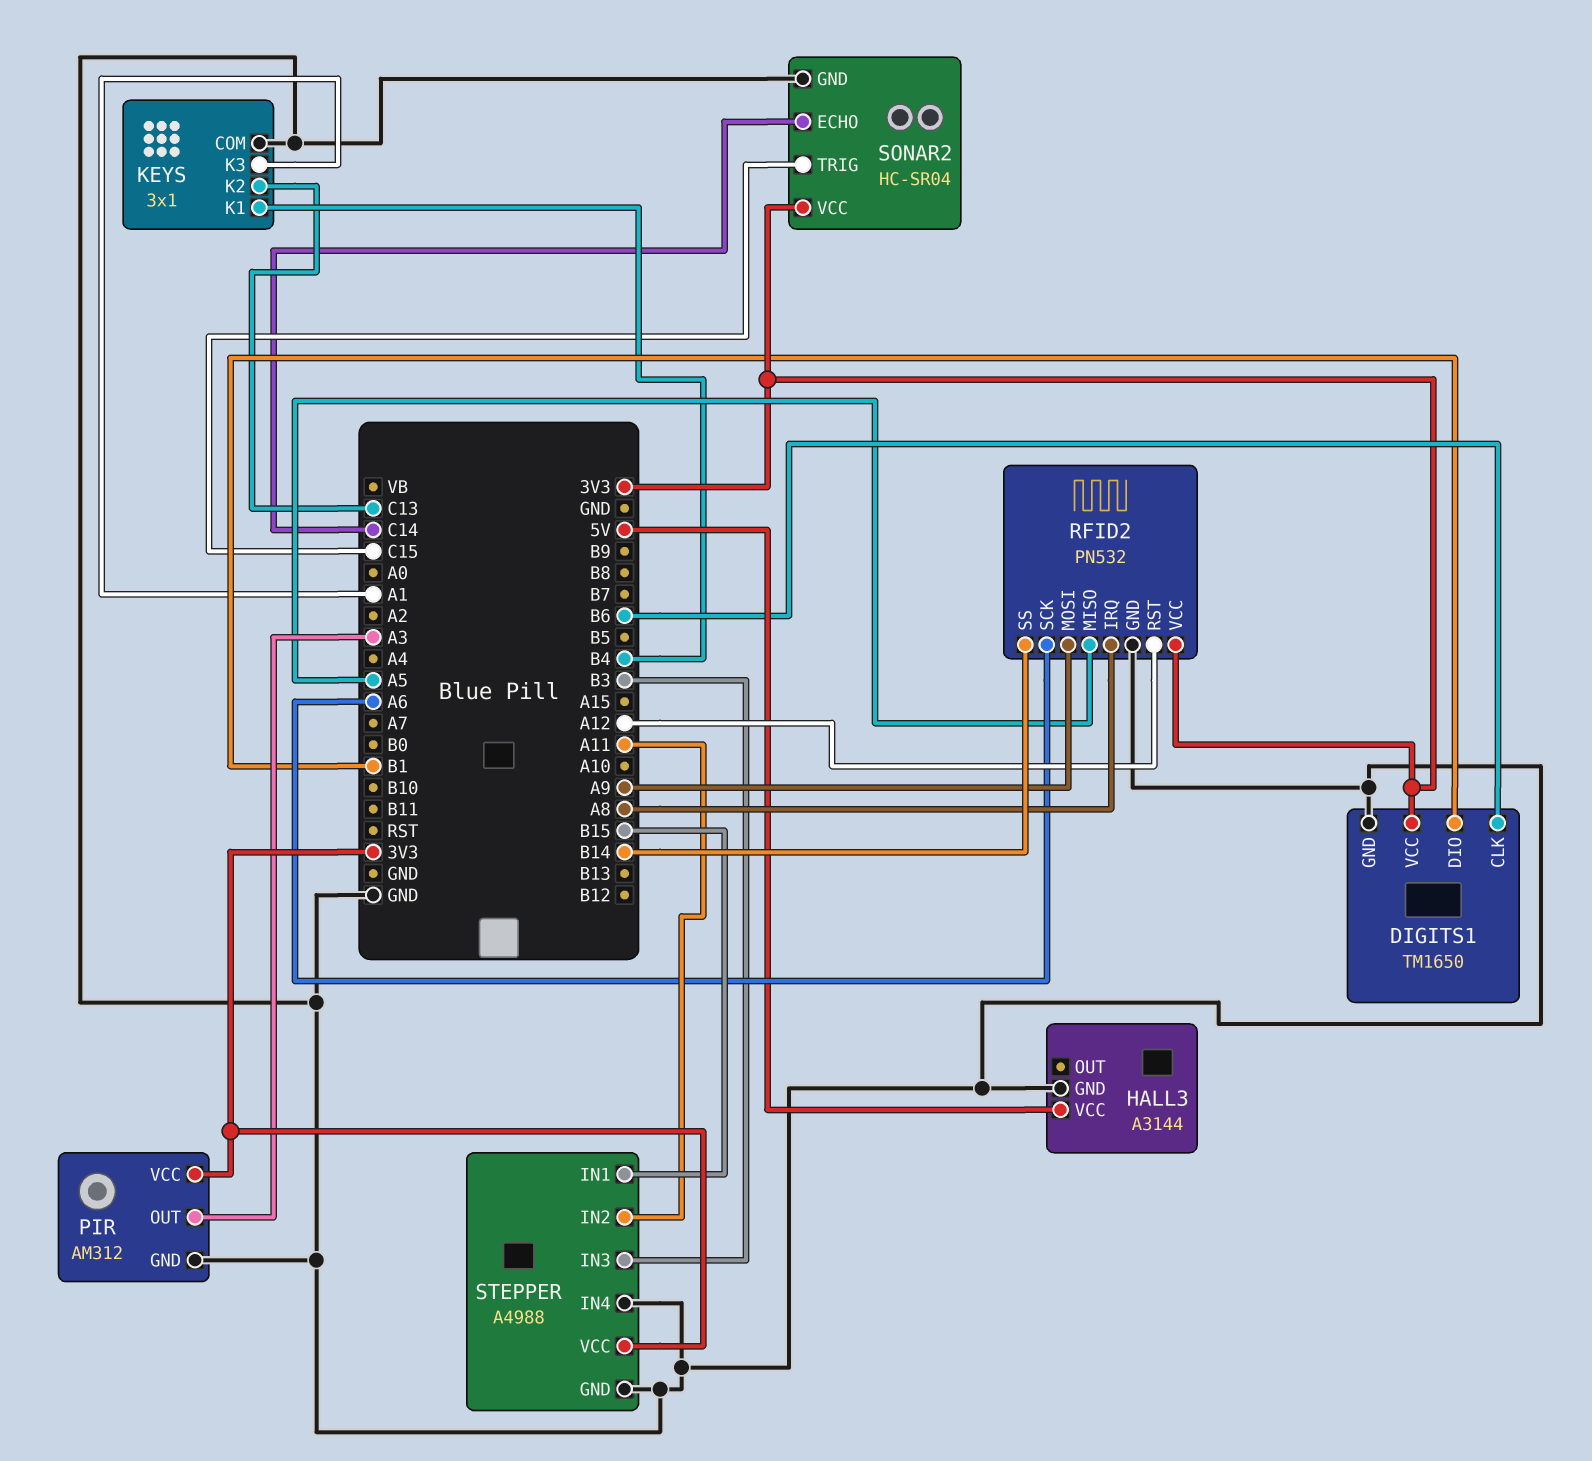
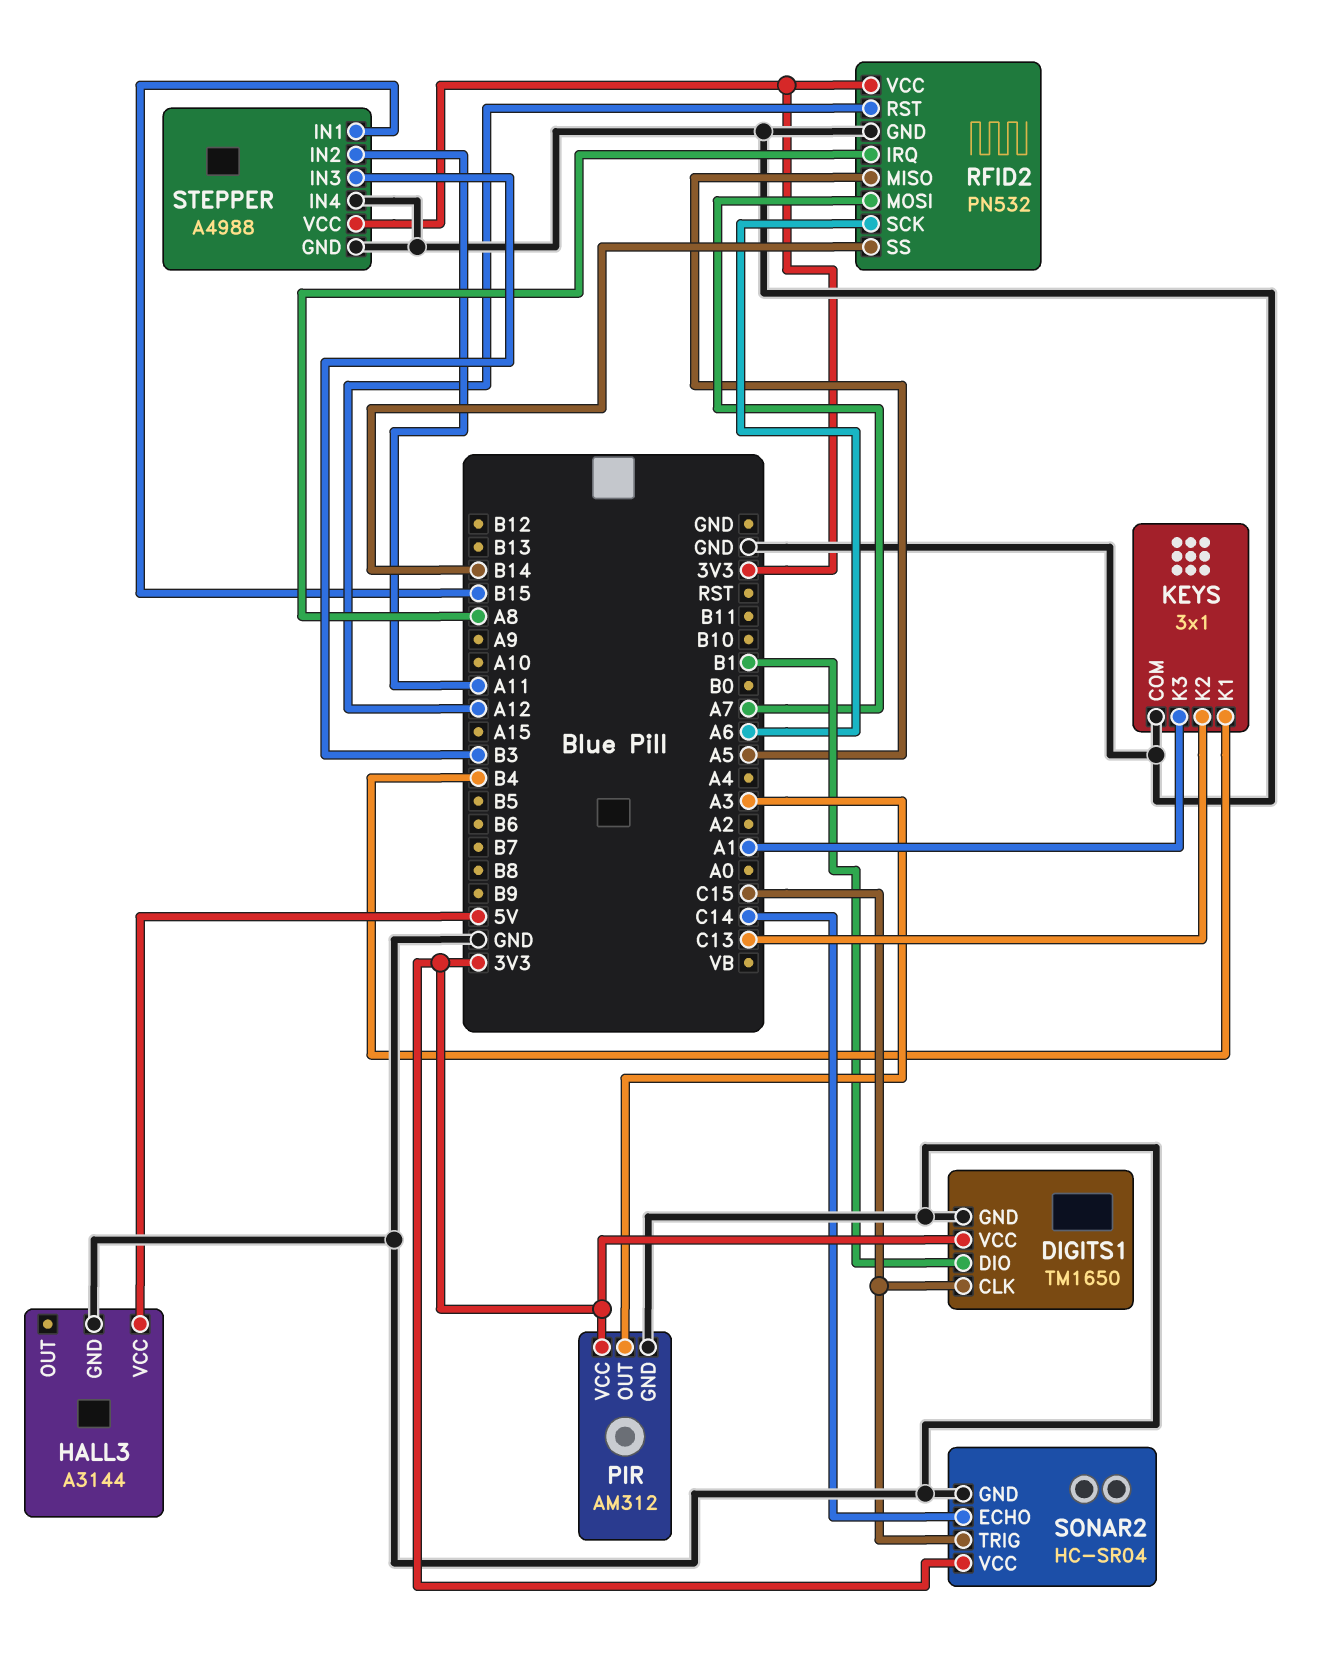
DIGITS1 pin CLK: B6 -> C15
RFID2 pin MOSI: A9 -> A7

